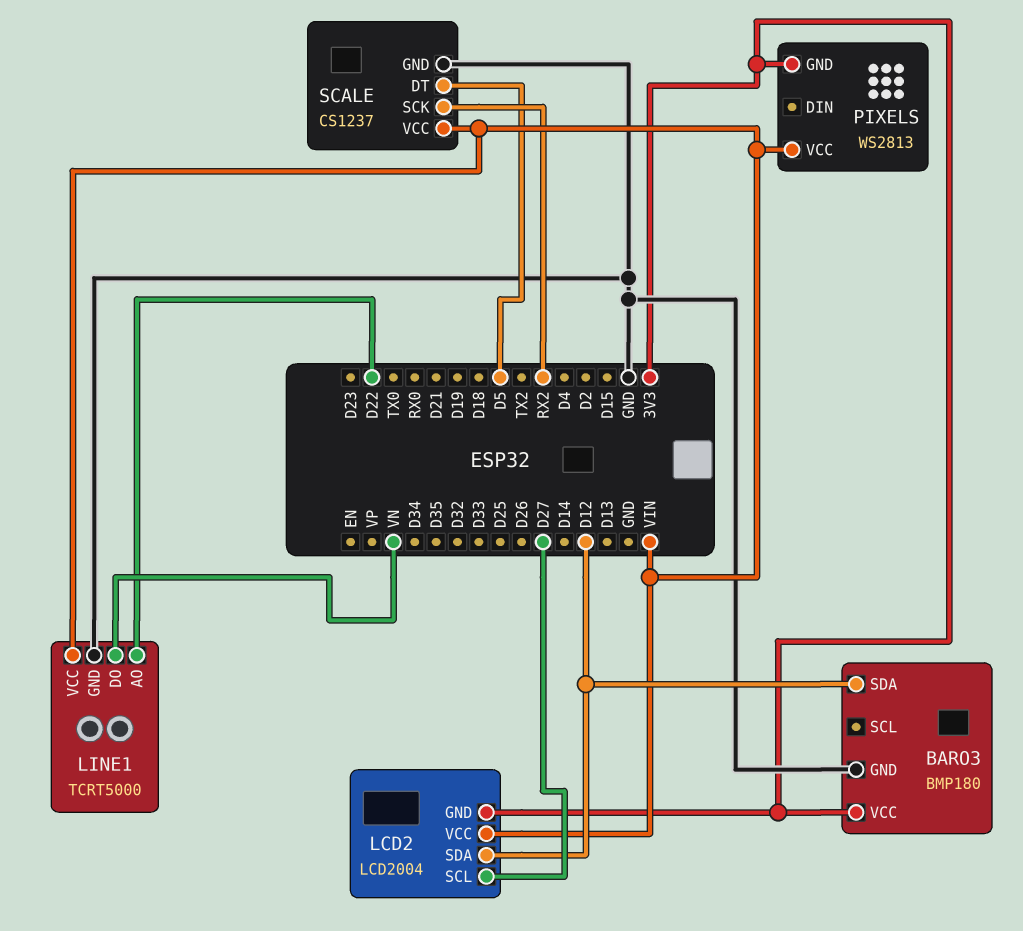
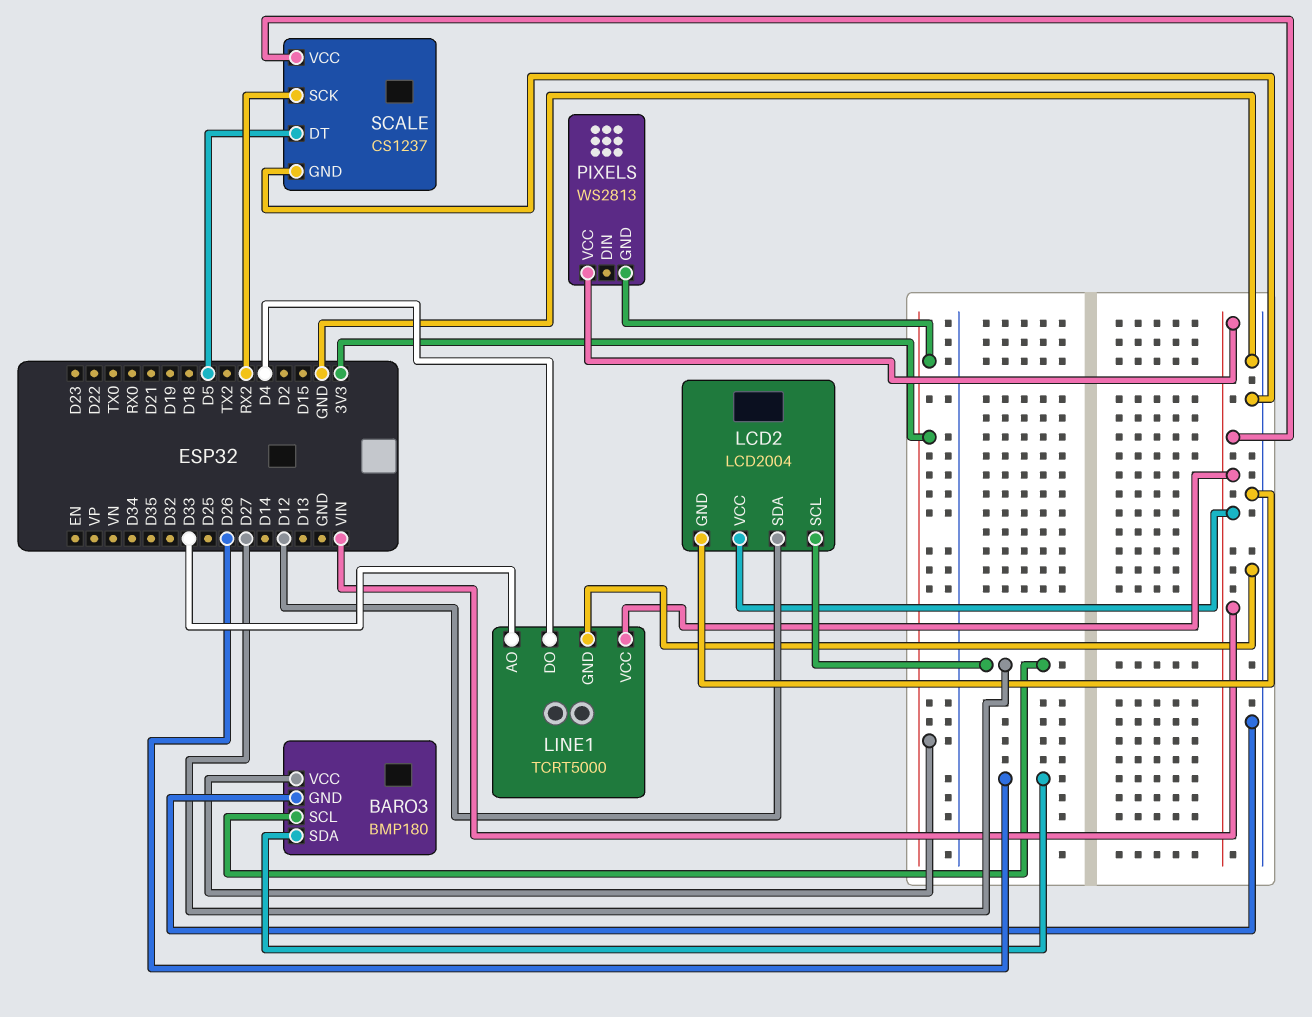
BARO3 pin SCL: none -> D27
BARO3 pin SDA: D12 -> D26
LCD2 pin GND: 3V3 -> GND
LINE1 pin AO: D22 -> D33
LINE1 pin DO: VN -> D4

